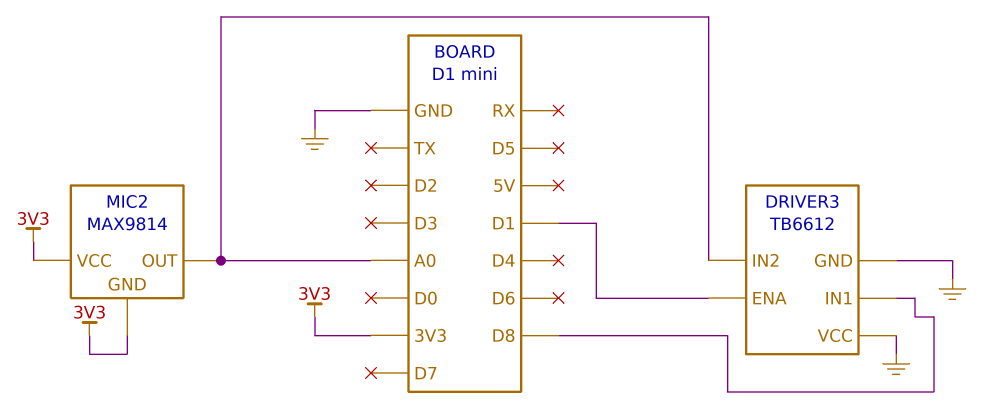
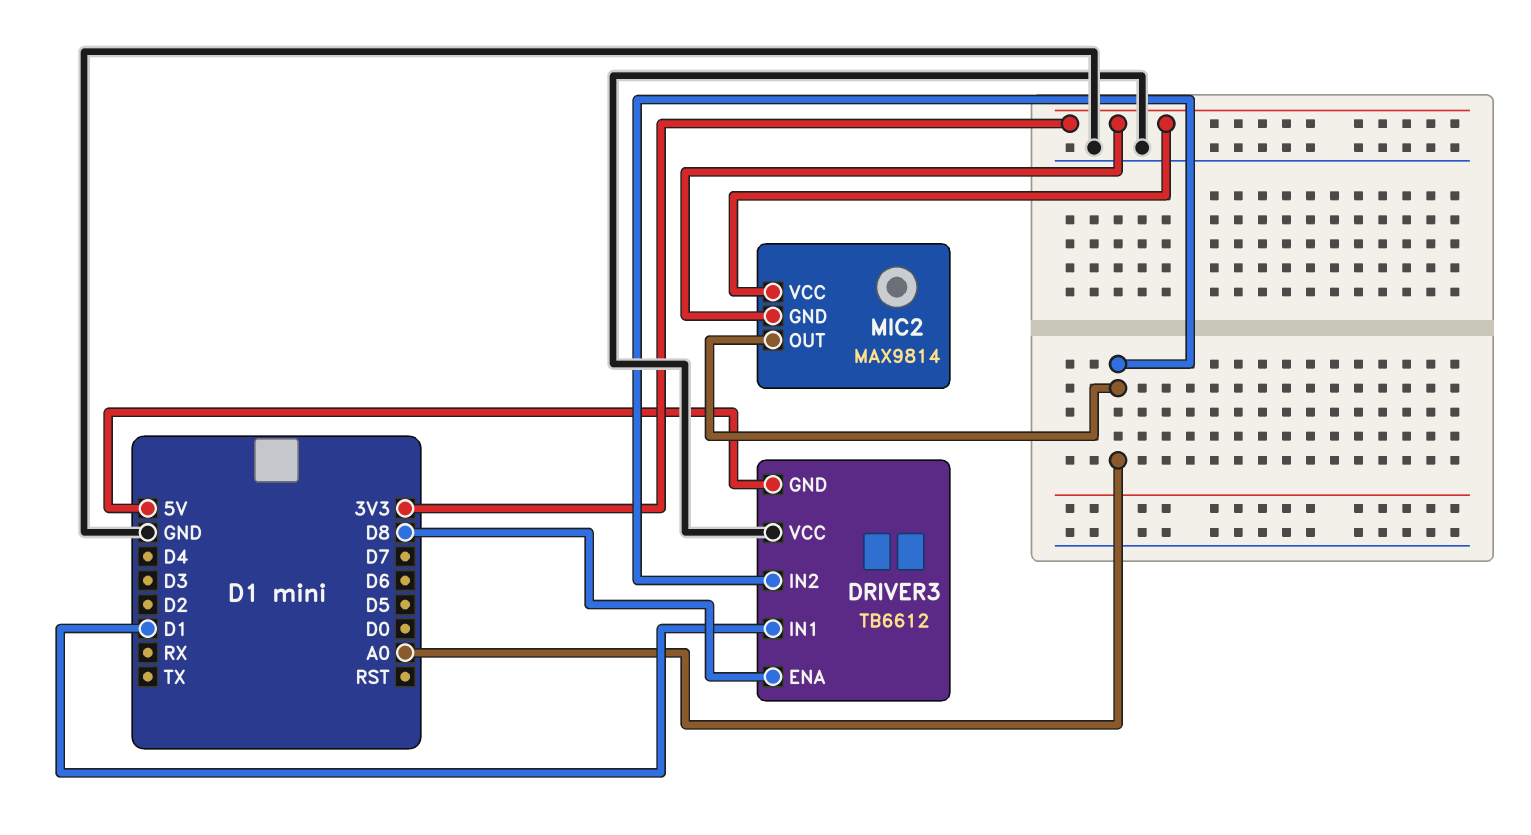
DRIVER3 pin ENA: D1 -> D8
DRIVER3 pin GND: GND -> 5V
DRIVER3 pin IN1: D8 -> D1

